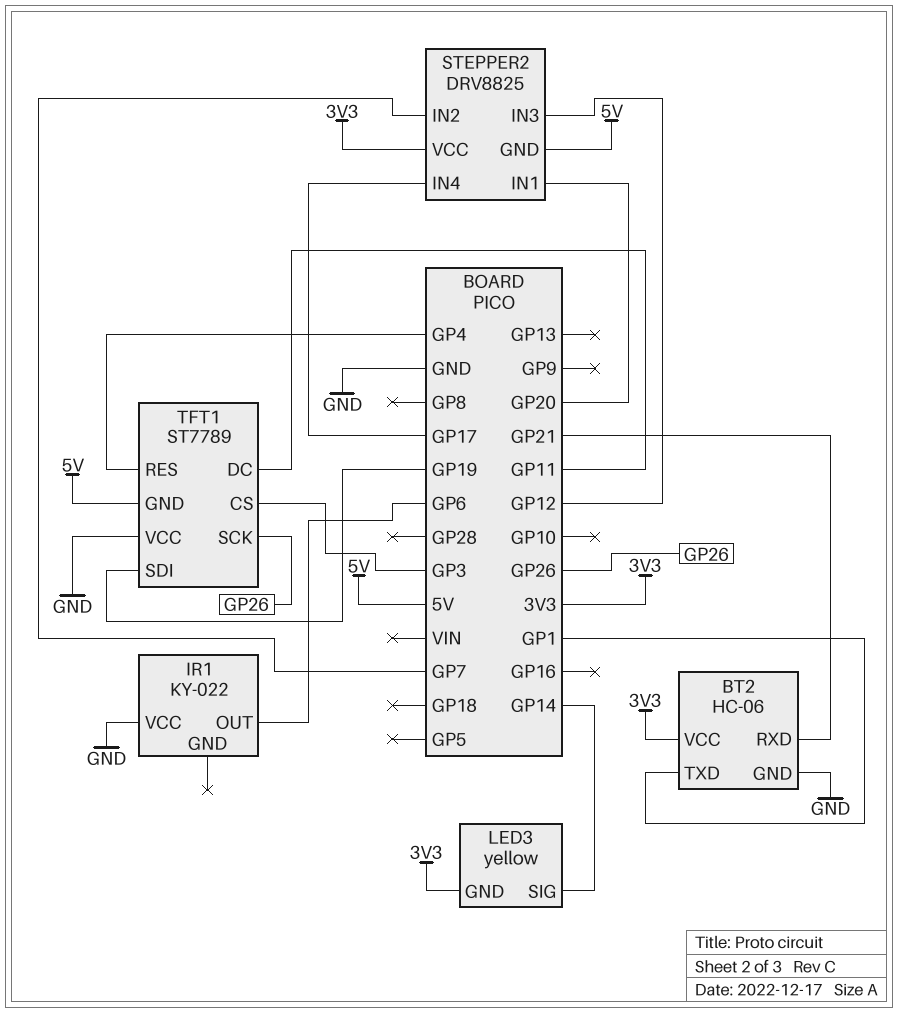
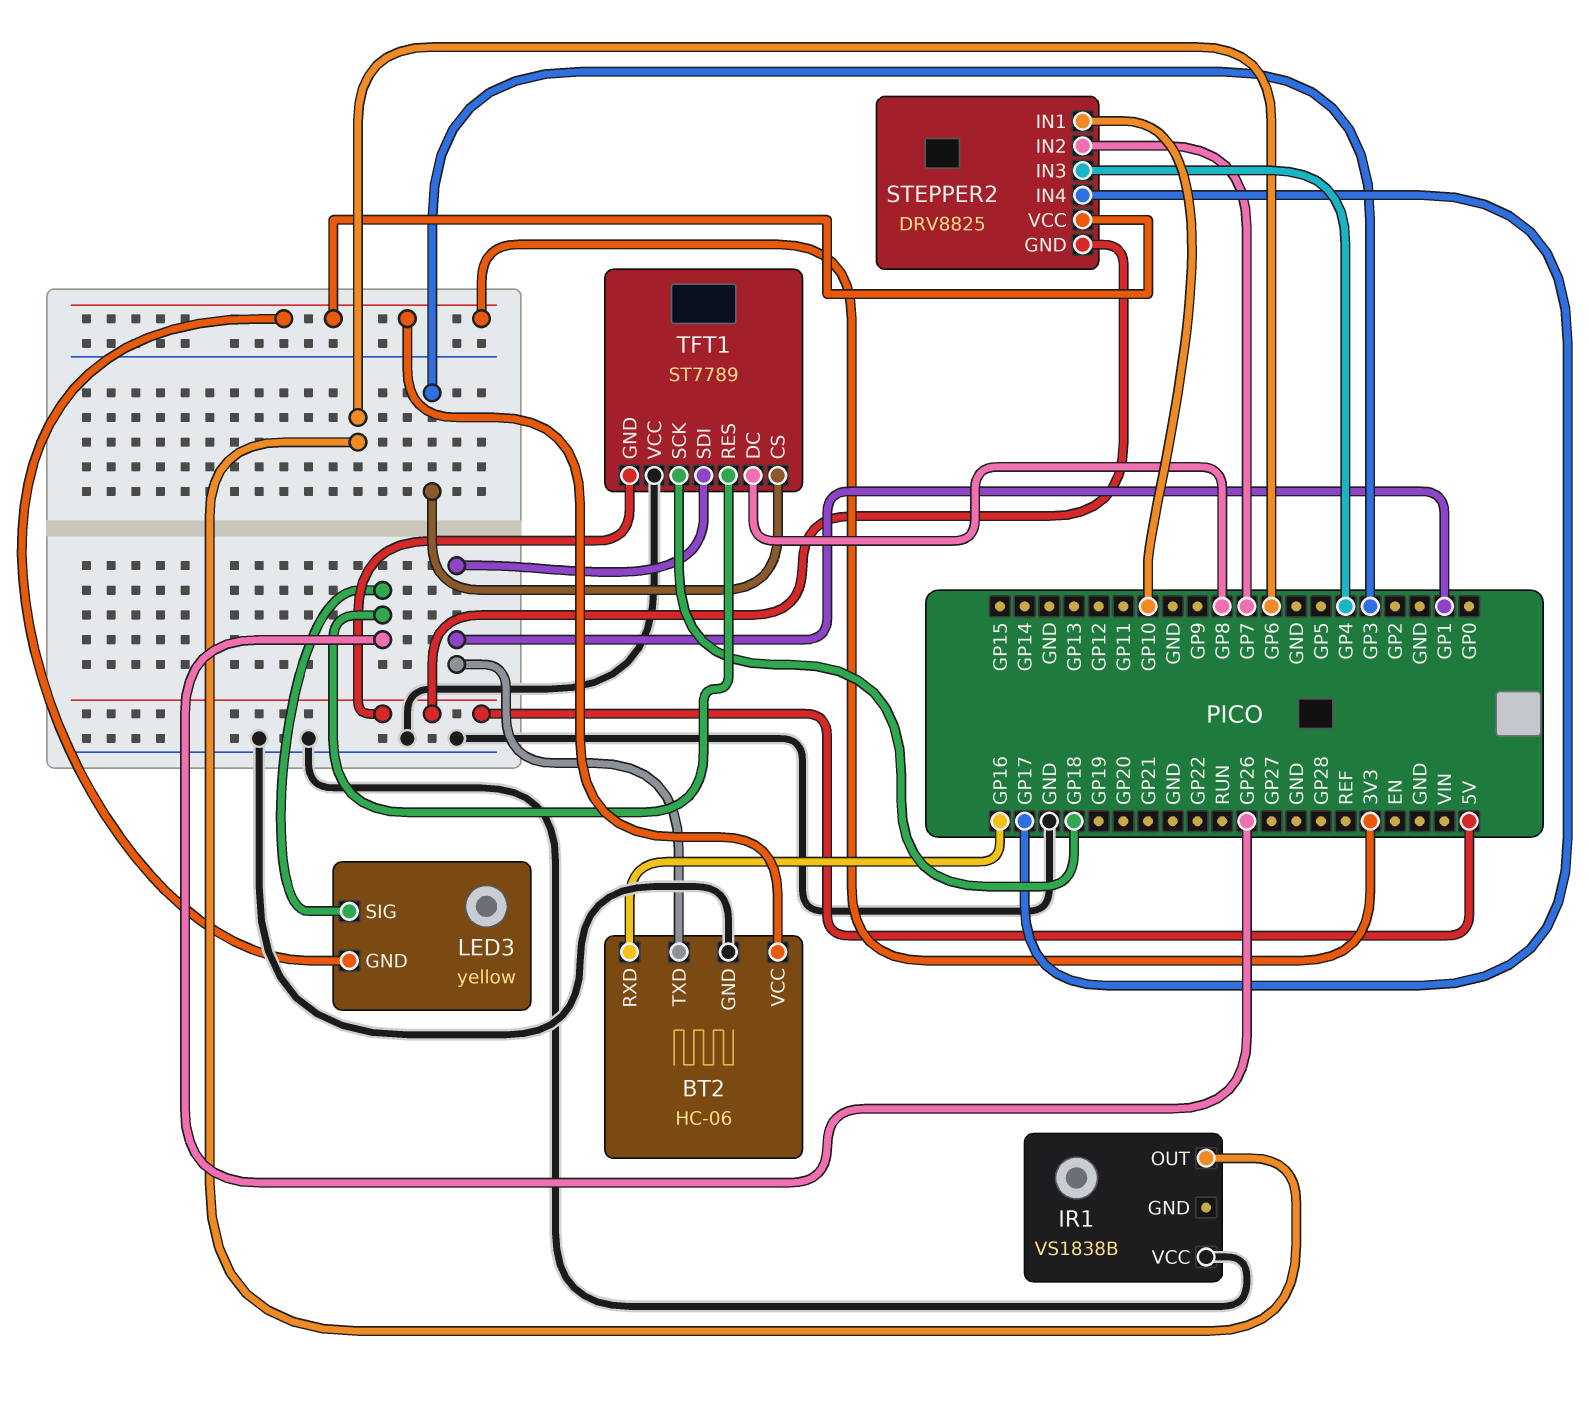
BT2 pin RXD: GP21 -> GP16
IR1: KY-022 -> VS1838B
LED3 pin SIG: GP14 -> GP26
STEPPER2 pin IN1: GP20 -> GP10
STEPPER2 pin IN3: GP12 -> GP4
TFT1 pin DC: GP11 -> GP8
TFT1 pin RES: GP4 -> GP26
TFT1 pin SCK: GP26 -> GP18
TFT1 pin SDI: GP19 -> GP1

